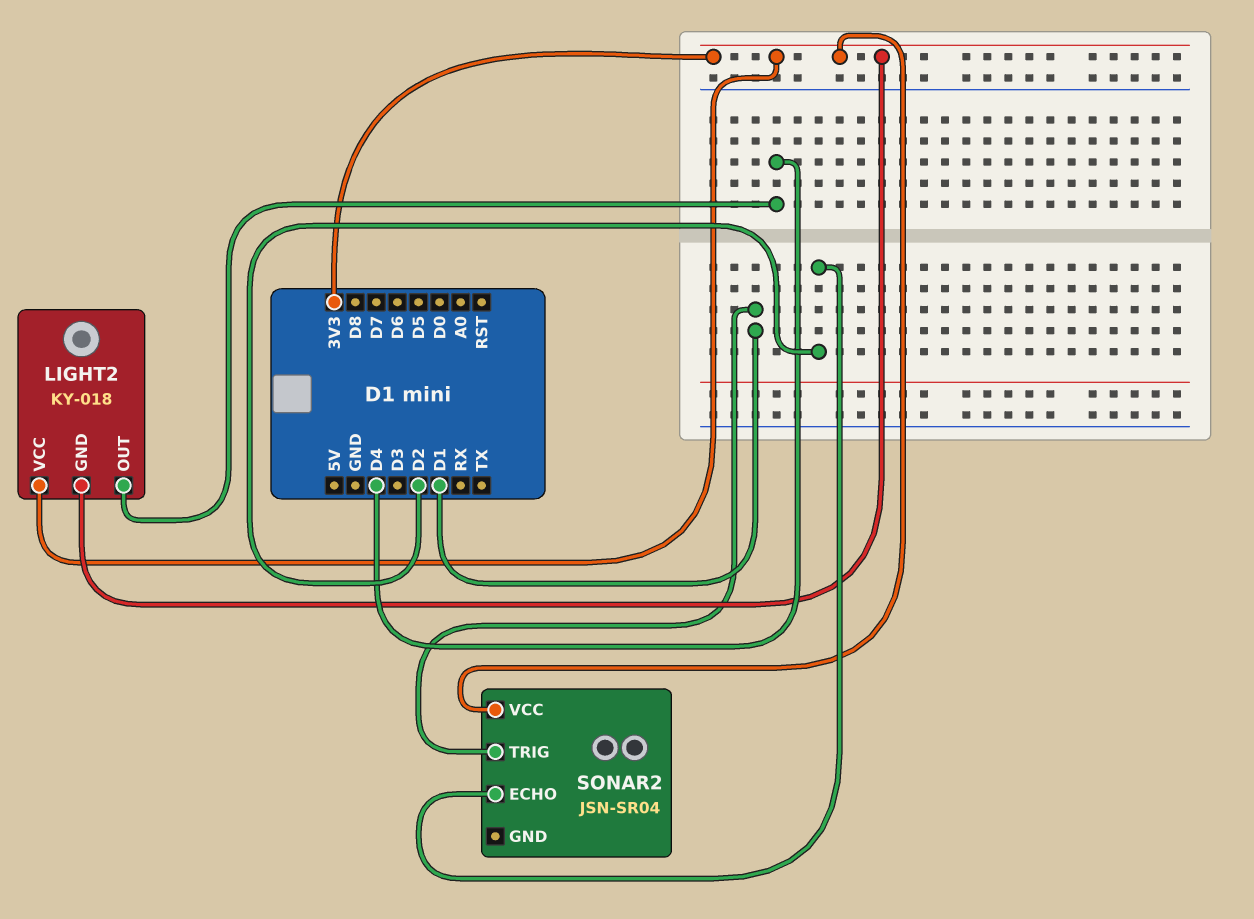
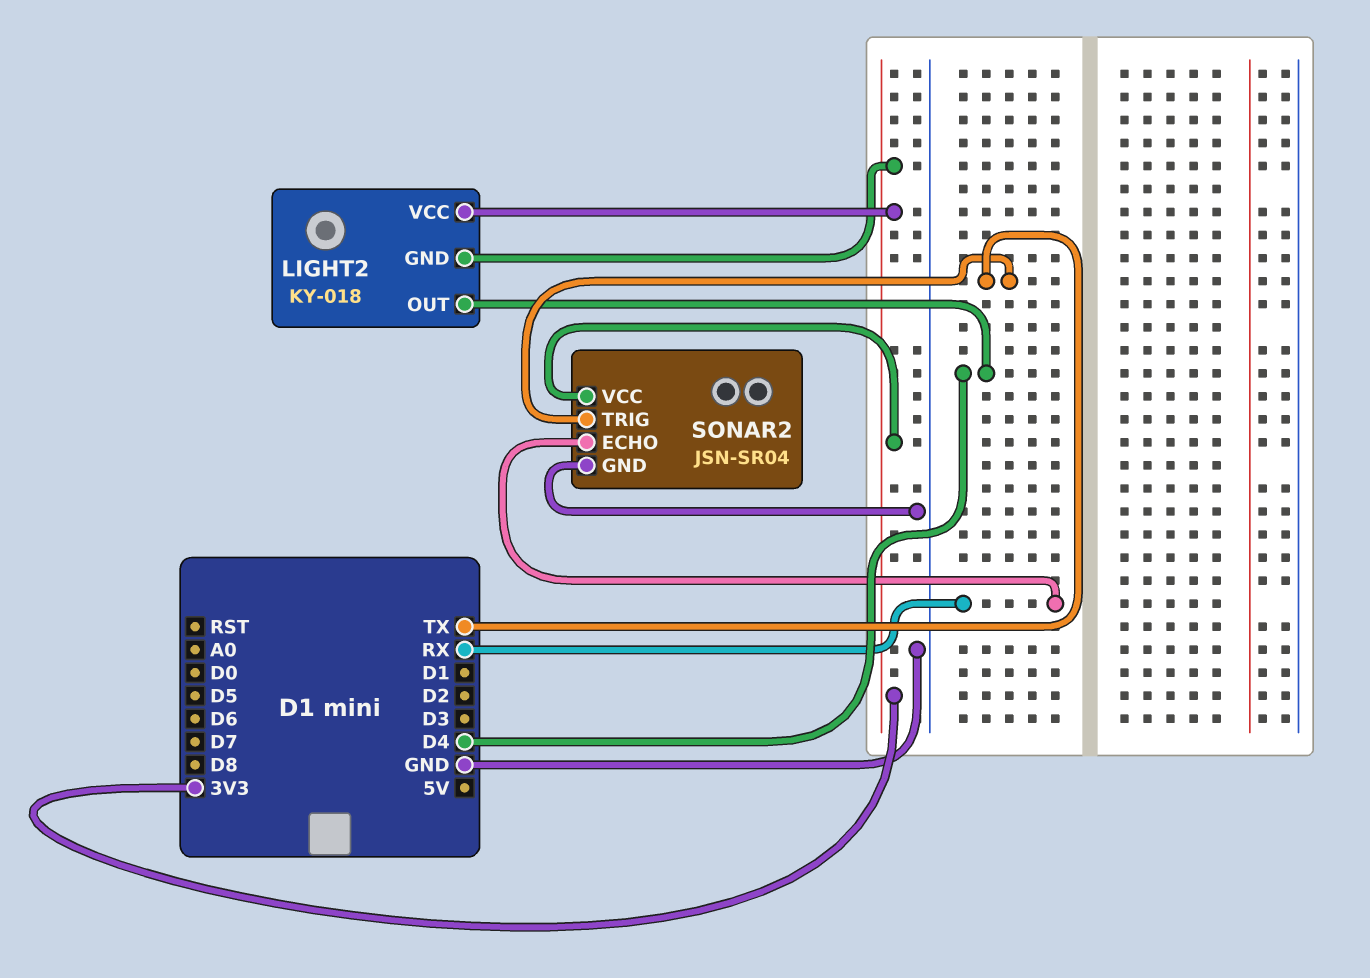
SONAR2 pin ECHO: D2 -> RX
SONAR2 pin GND: none -> GND
SONAR2 pin TRIG: D1 -> TX

